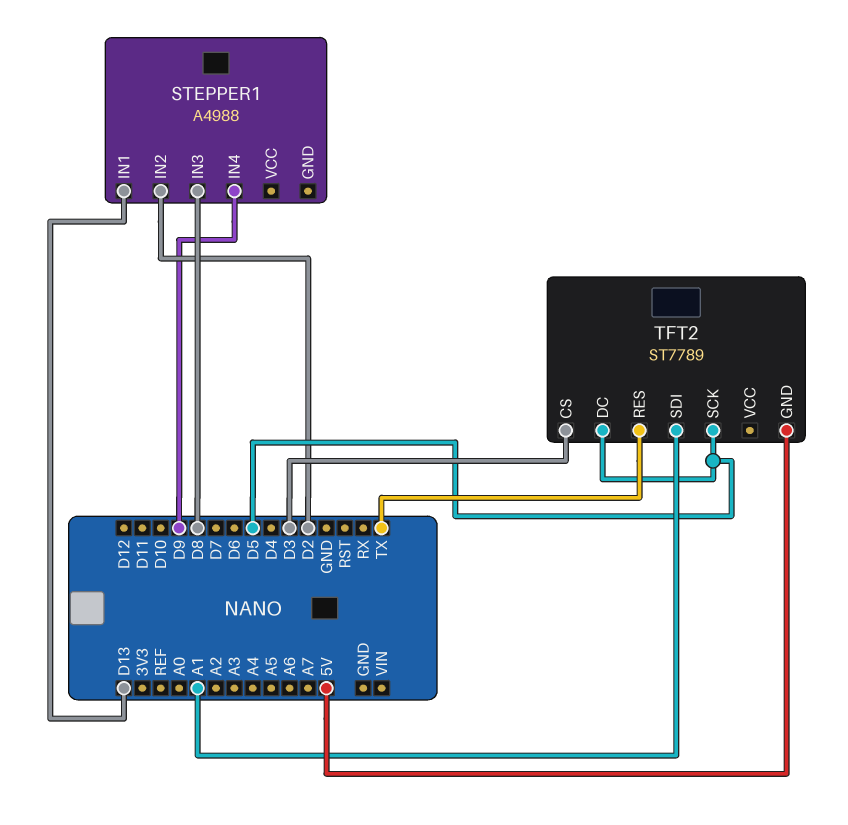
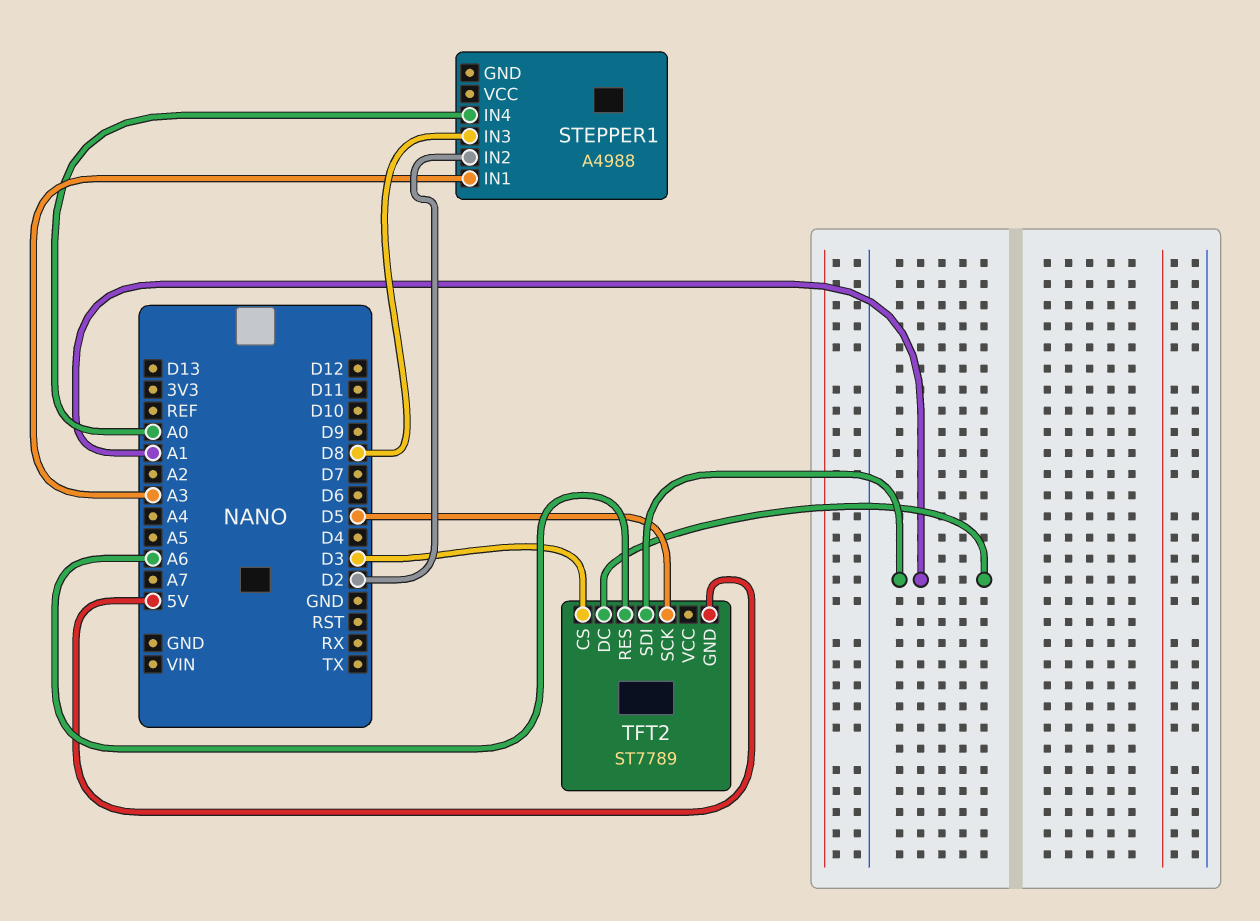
STEPPER1 pin IN1: D13 -> A3
STEPPER1 pin IN4: D9 -> A0
TFT2 pin DC: D5 -> A1
TFT2 pin RES: TX -> A6

